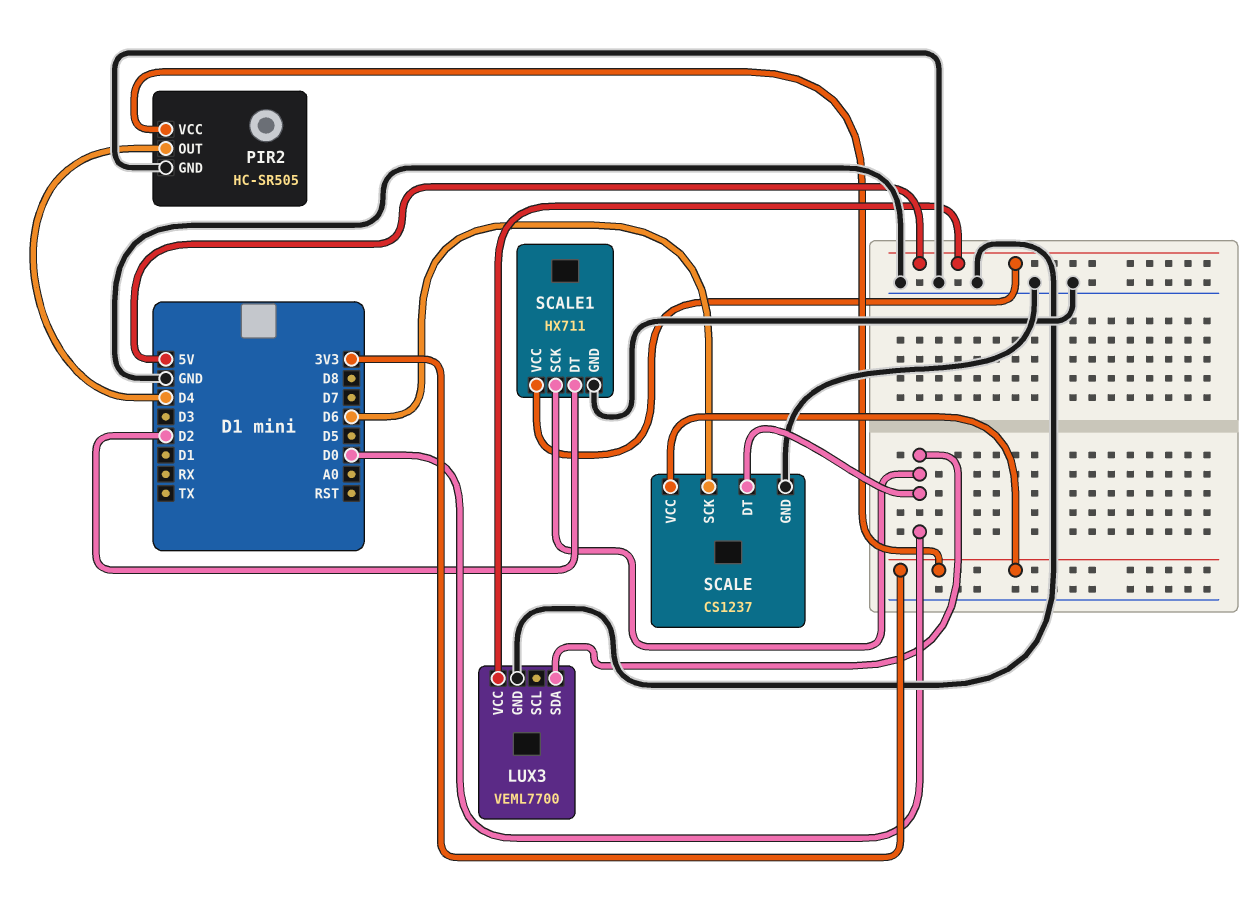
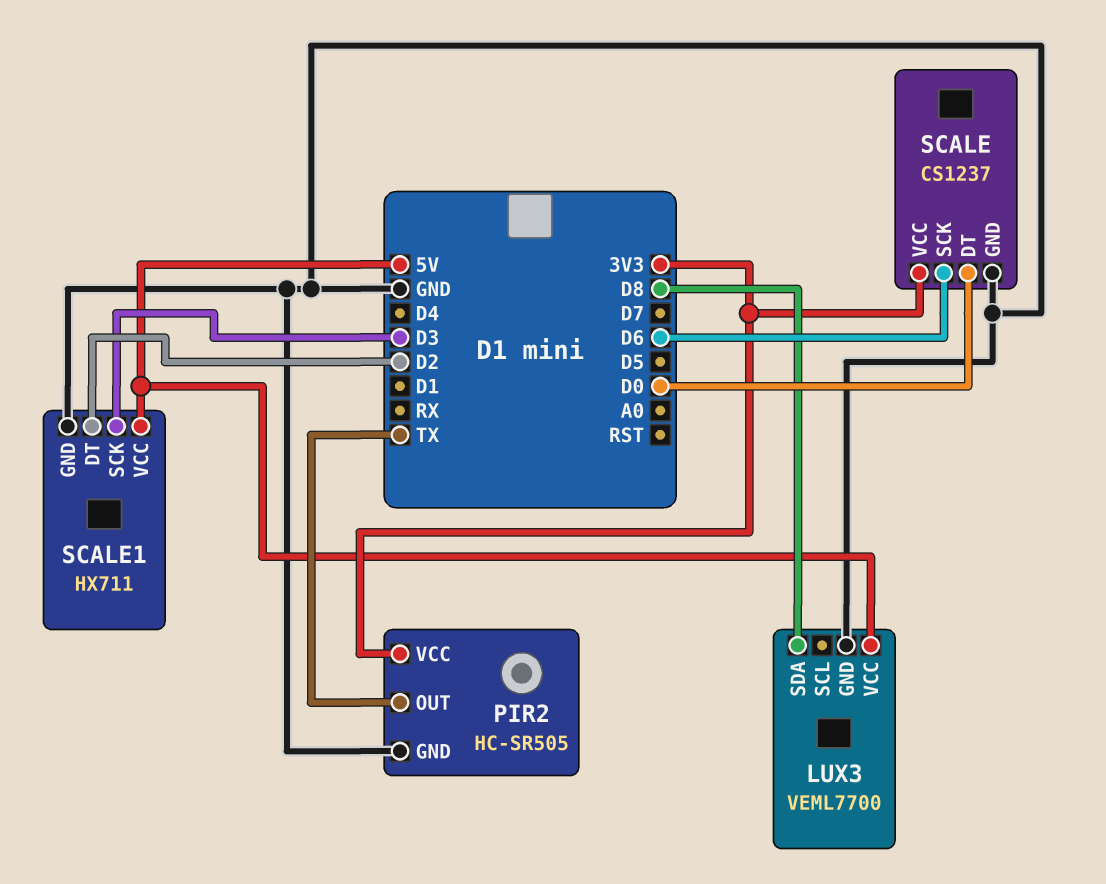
LUX3 pin SDA: D0 -> D8
PIR2 pin OUT: D4 -> TX
SCALE1 pin SCK: D0 -> D3

